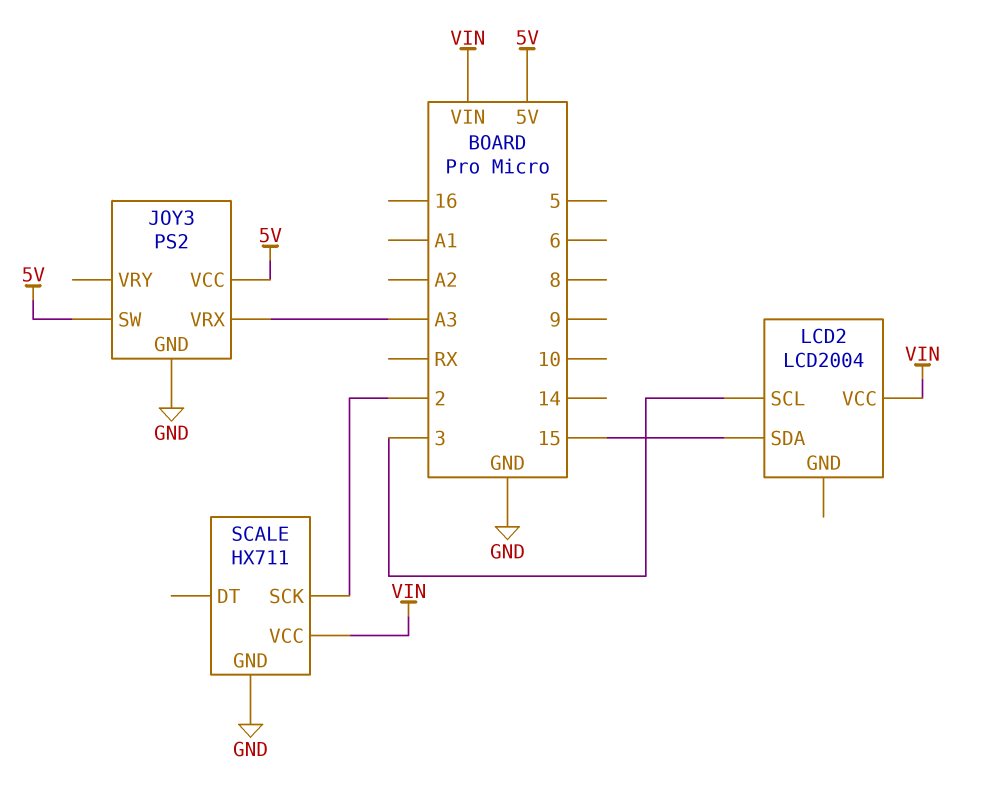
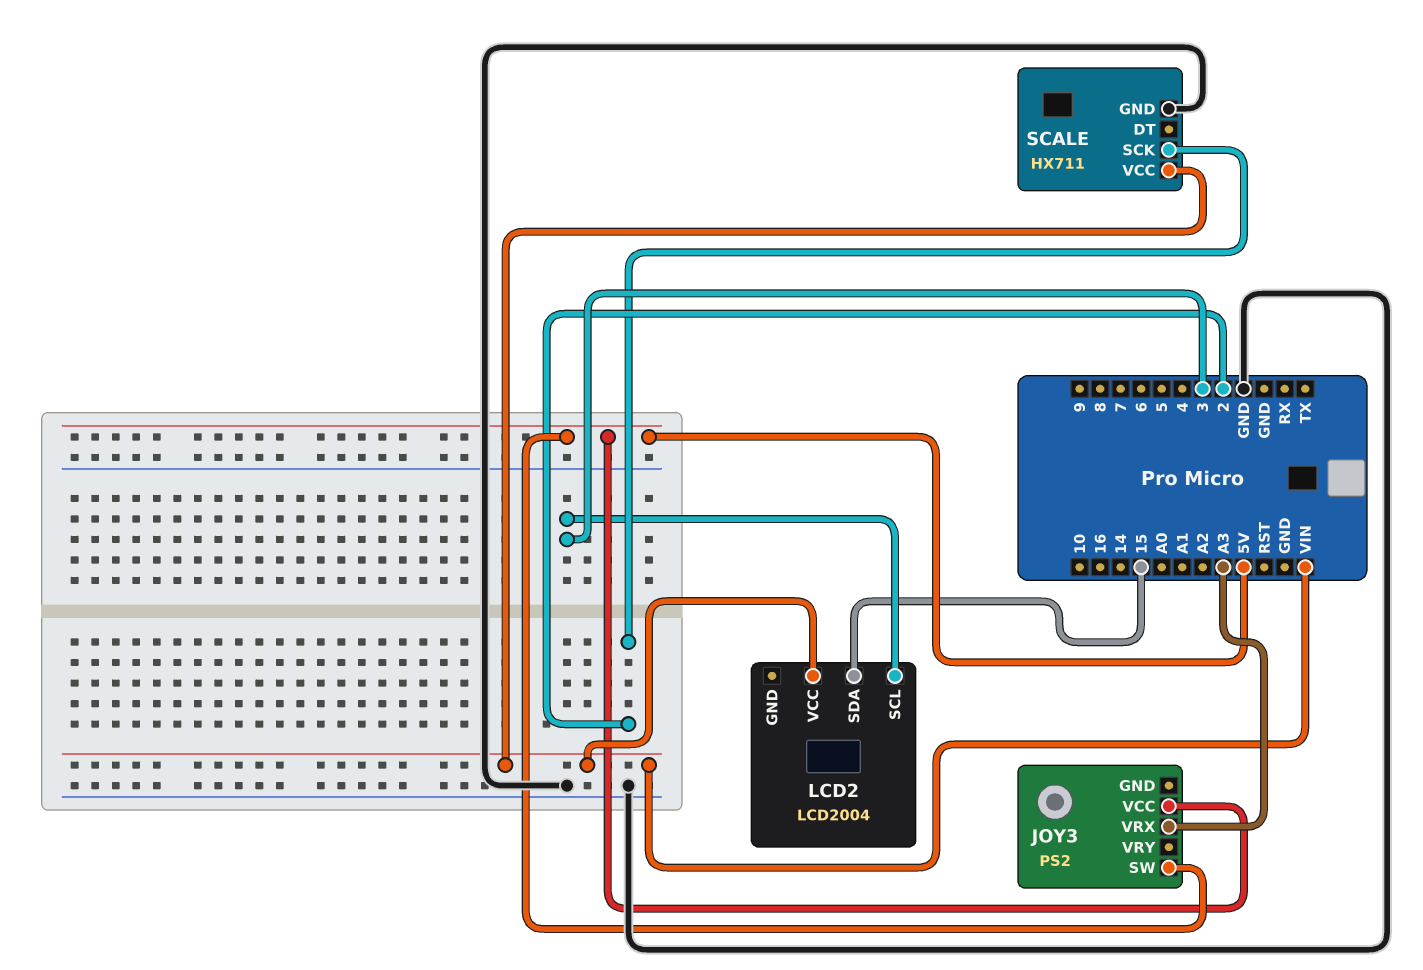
JOY3 pin GND: GND -> none

